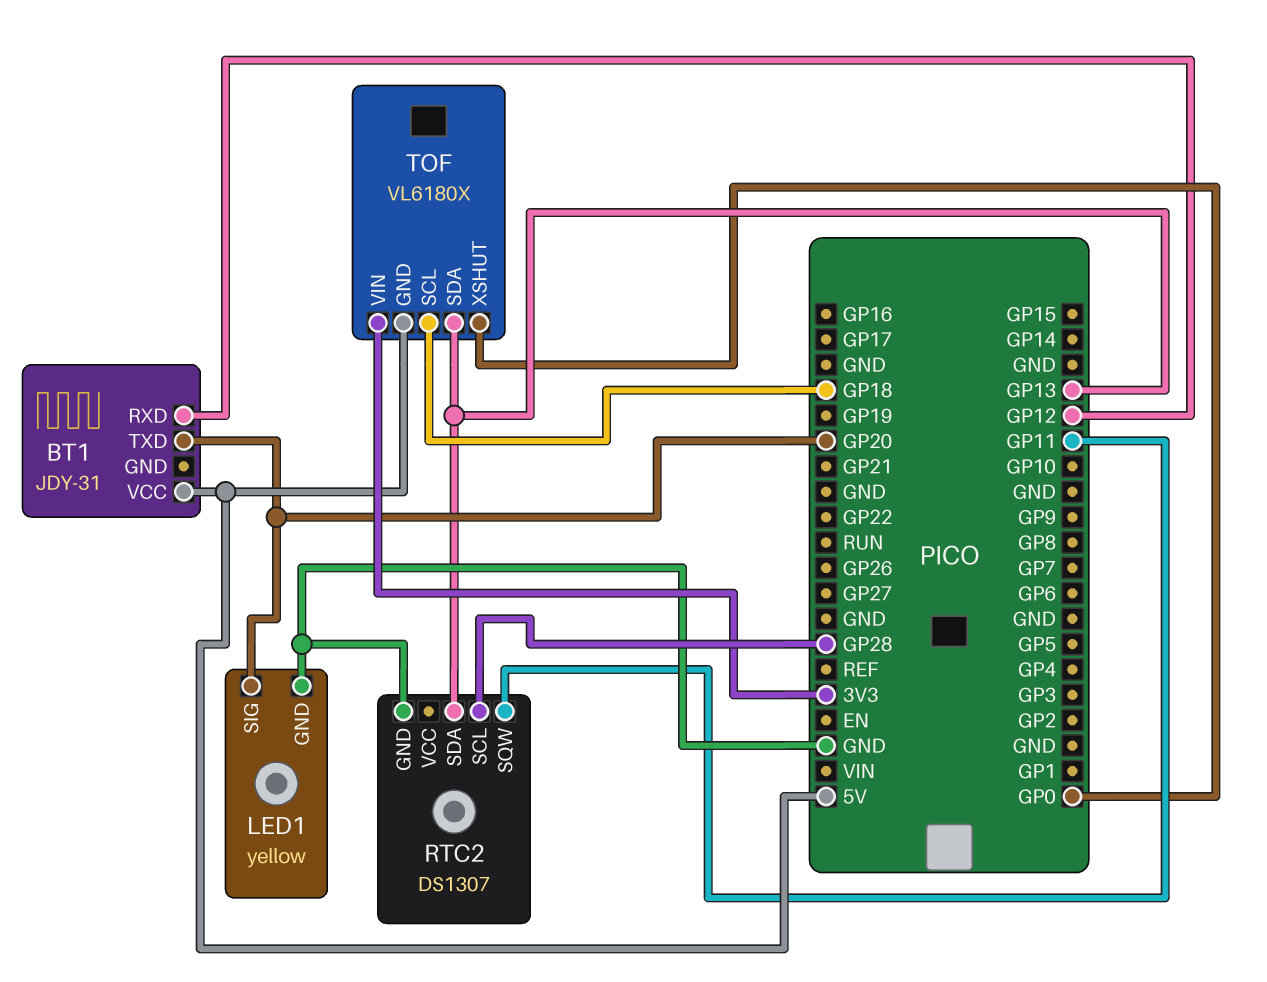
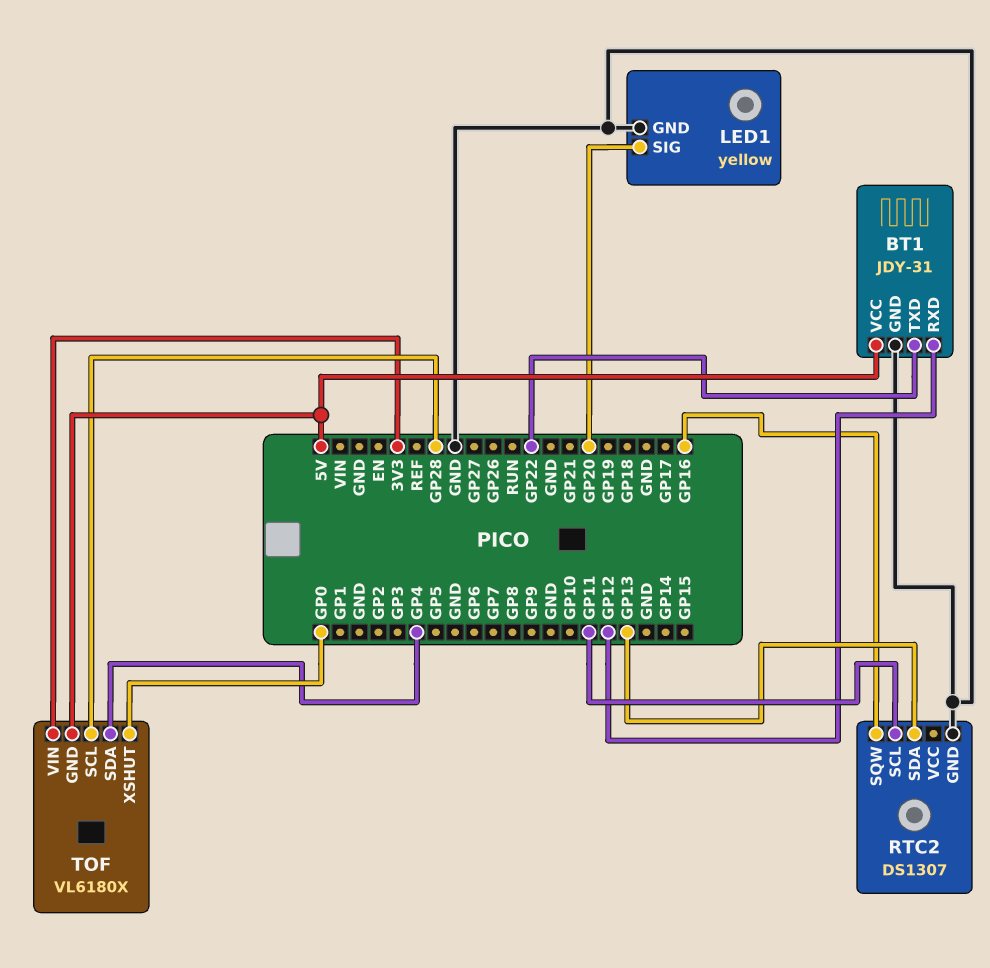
BT1 pin GND: none -> GND
BT1 pin TXD: GP20 -> GP22
RTC2 pin SCL: GP28 -> GP11
RTC2 pin SQW: GP11 -> GP16
TOF pin SCL: GP18 -> GP28
TOF pin SDA: GP13 -> GP4

